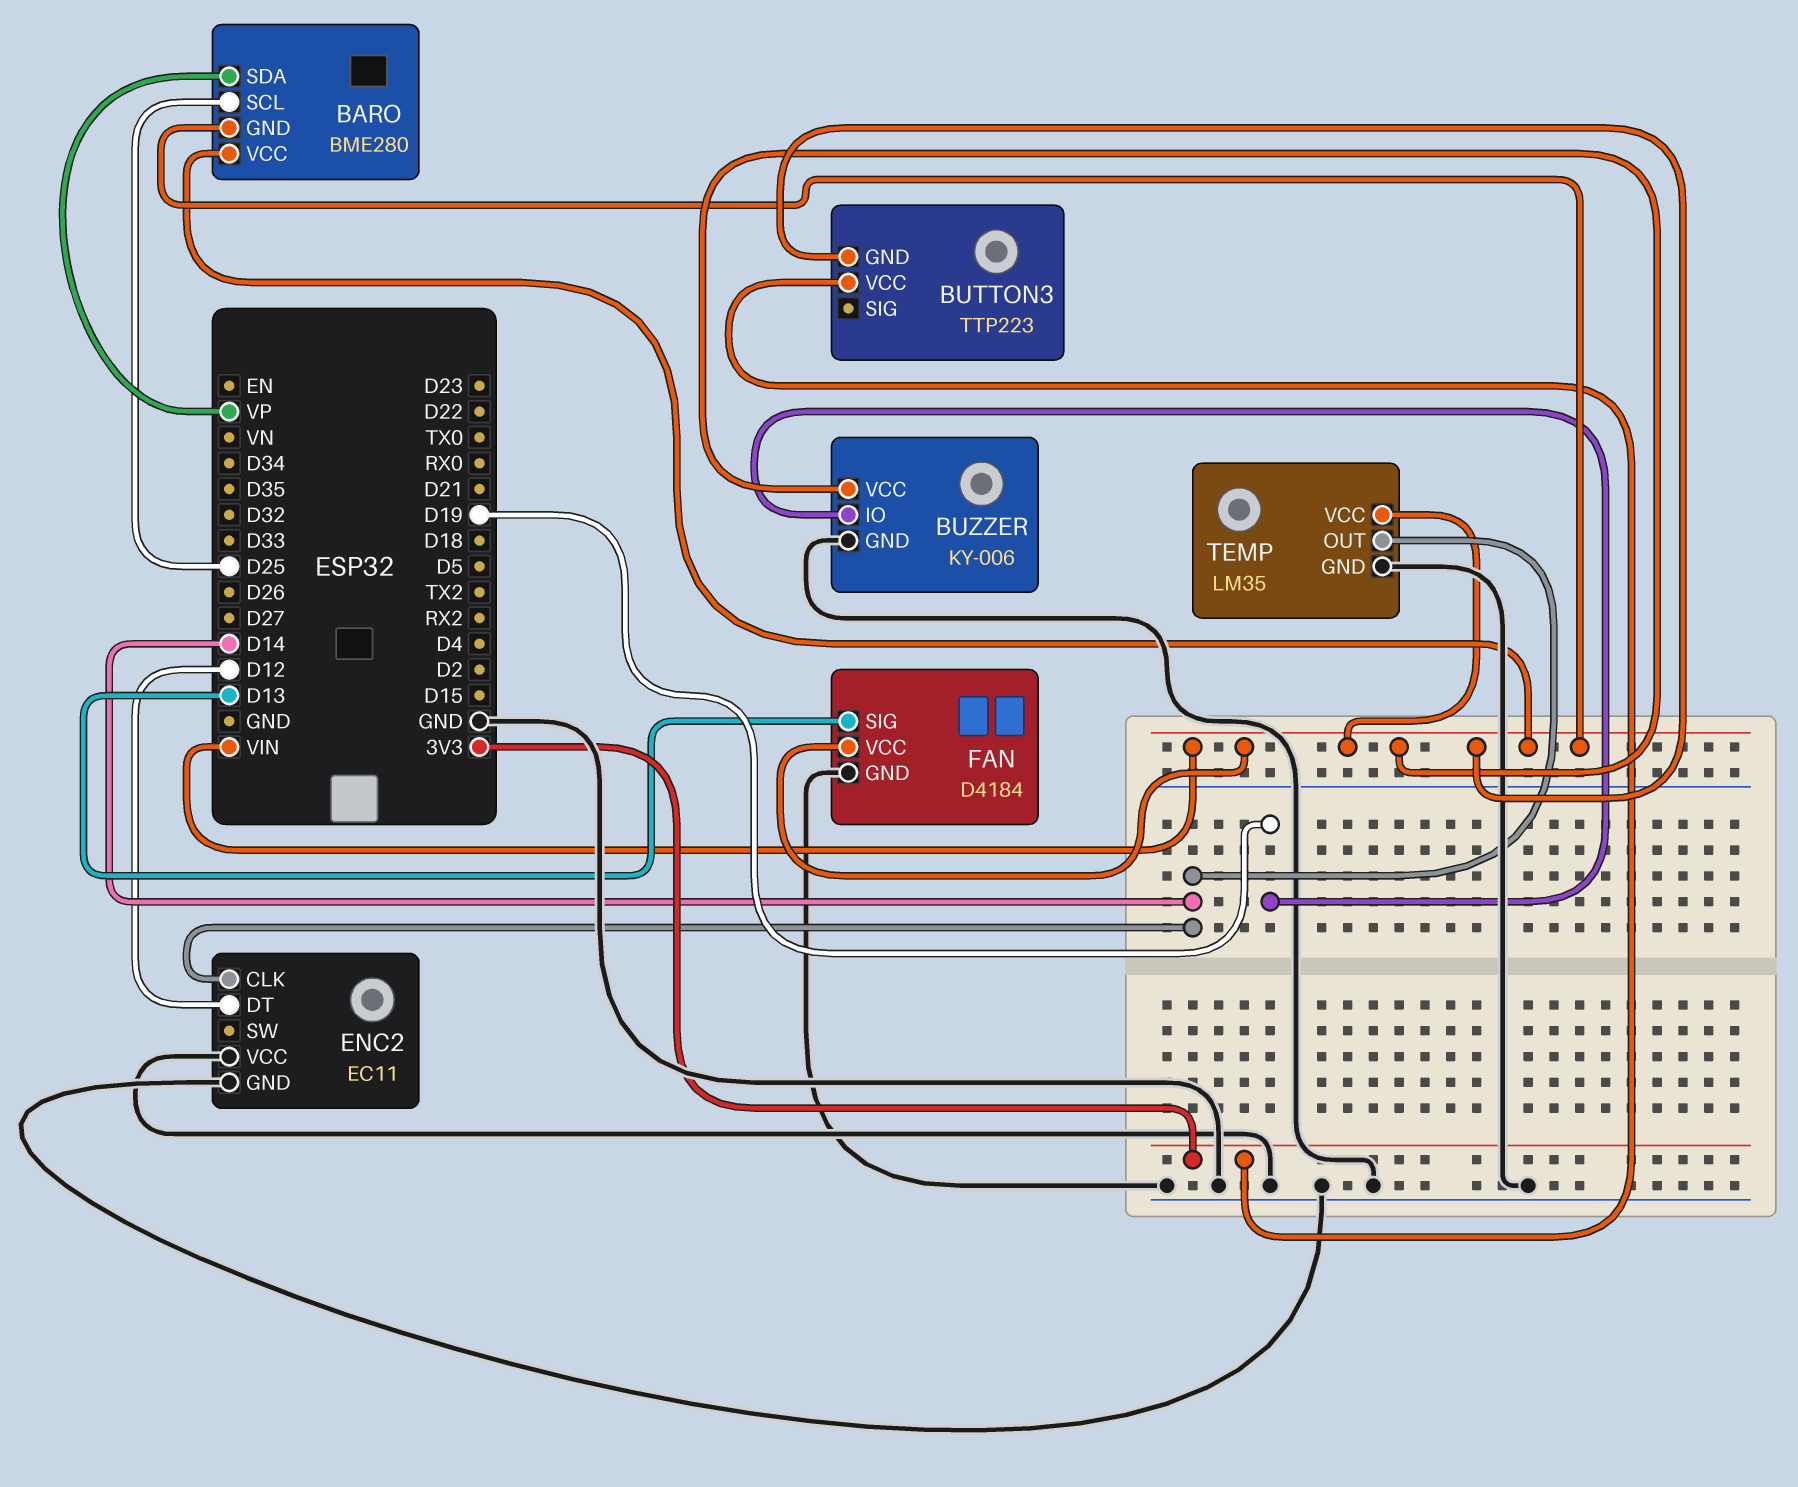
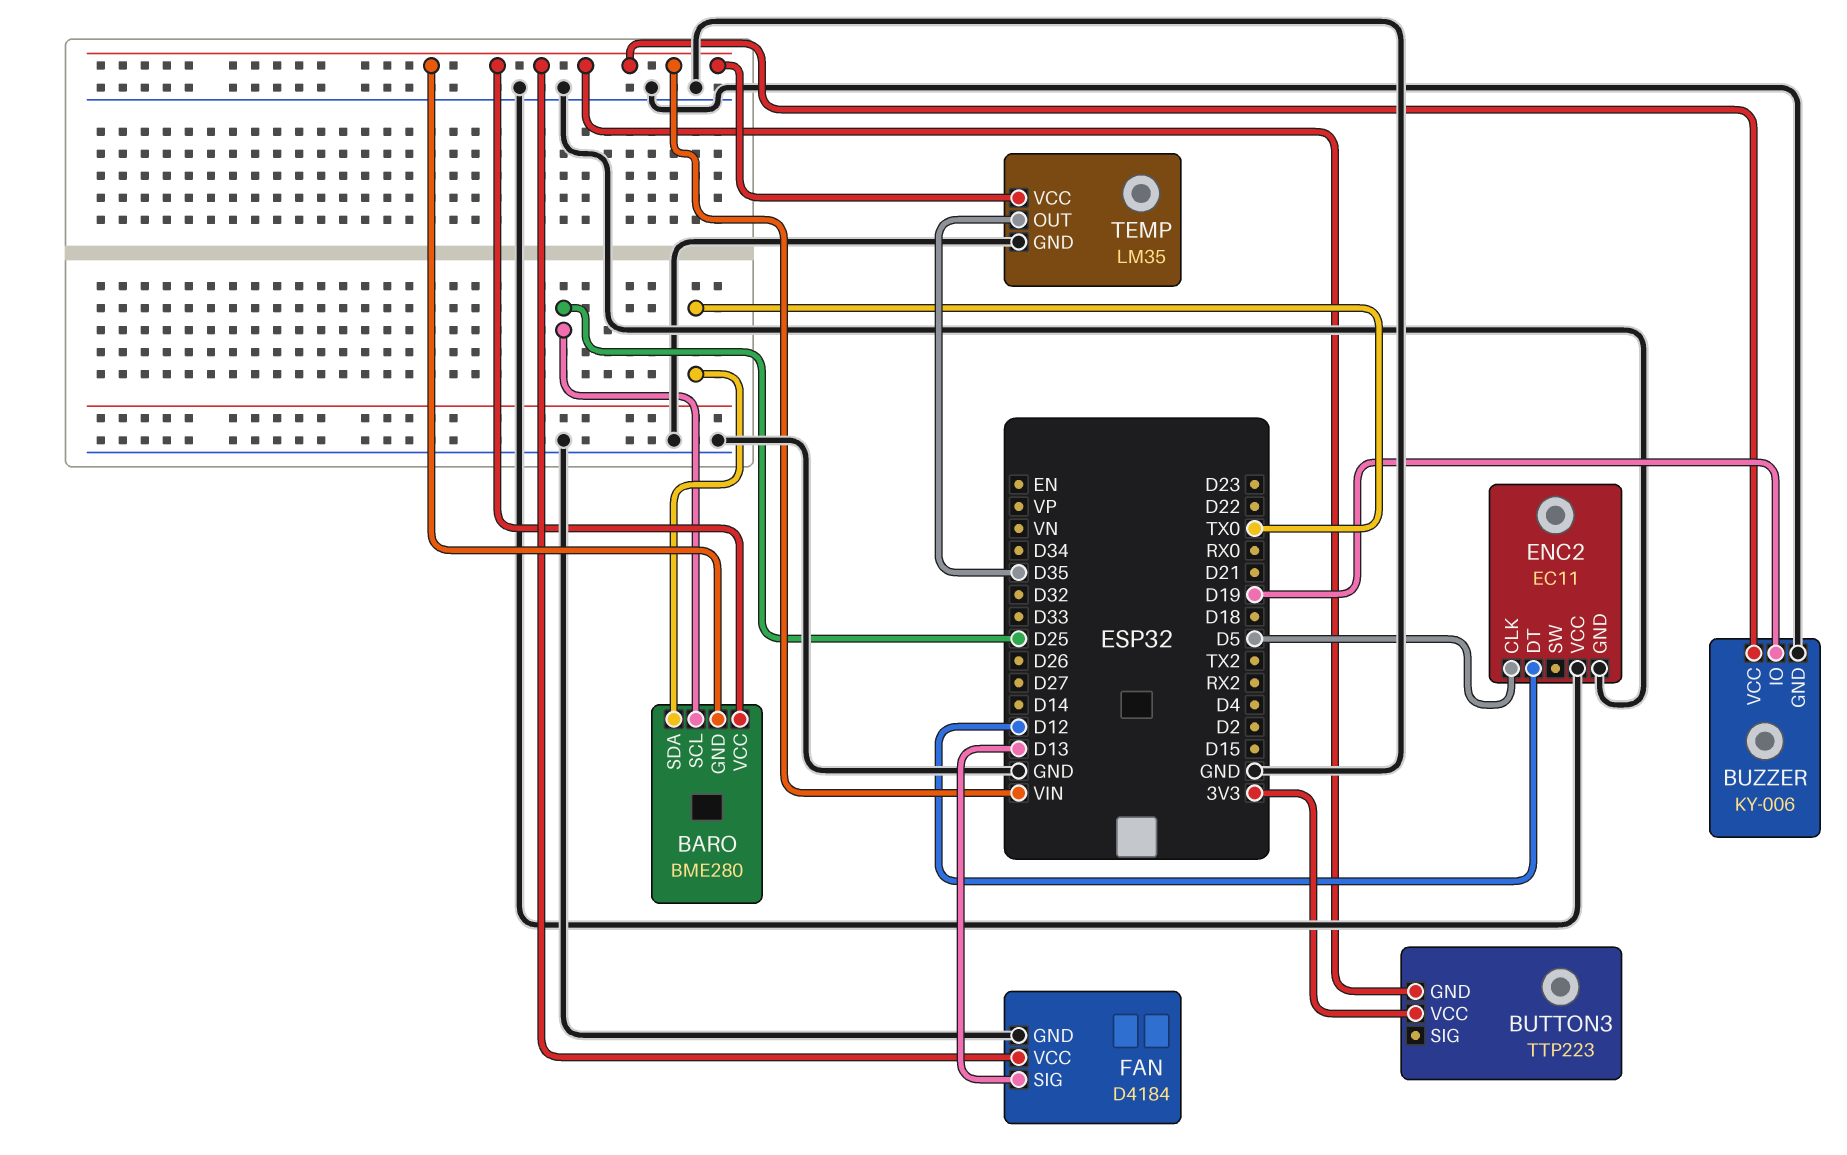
BARO pin SDA: VP -> TX0
ENC2 pin CLK: D14 -> D5
TEMP pin OUT: D14 -> D35

